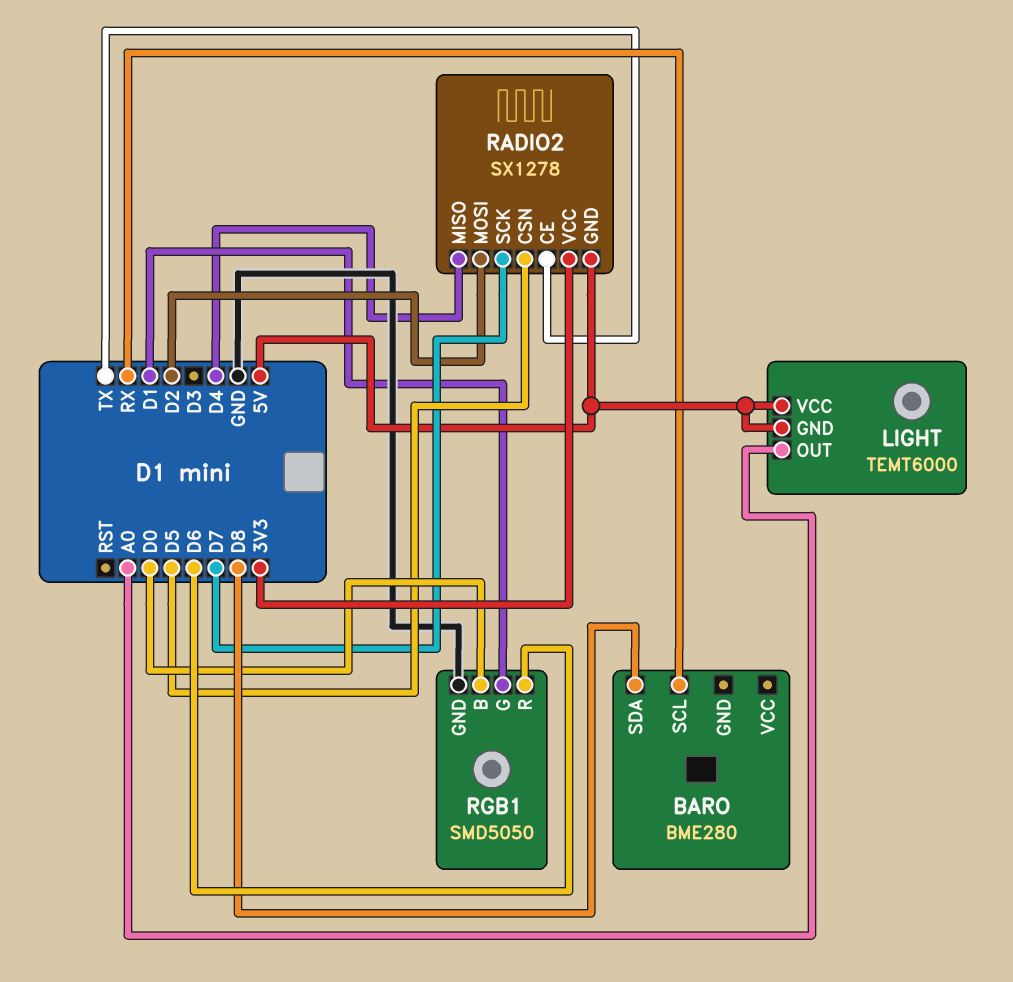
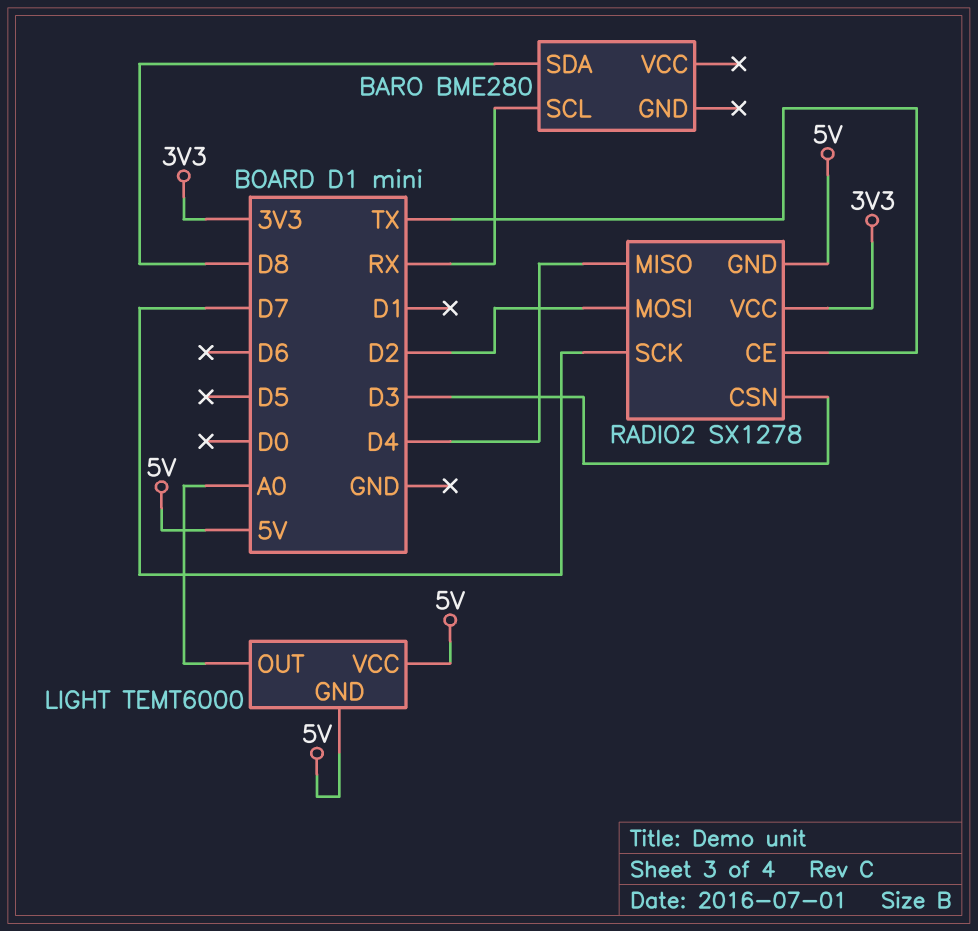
RADIO2 pin CSN: D5 -> D3
RGB1: SMD5050 -> none
RGB1 pin B: D0 -> none
RGB1 pin G: D1 -> none
RGB1 pin GND: GND -> none
RGB1 pin R: D6 -> none

